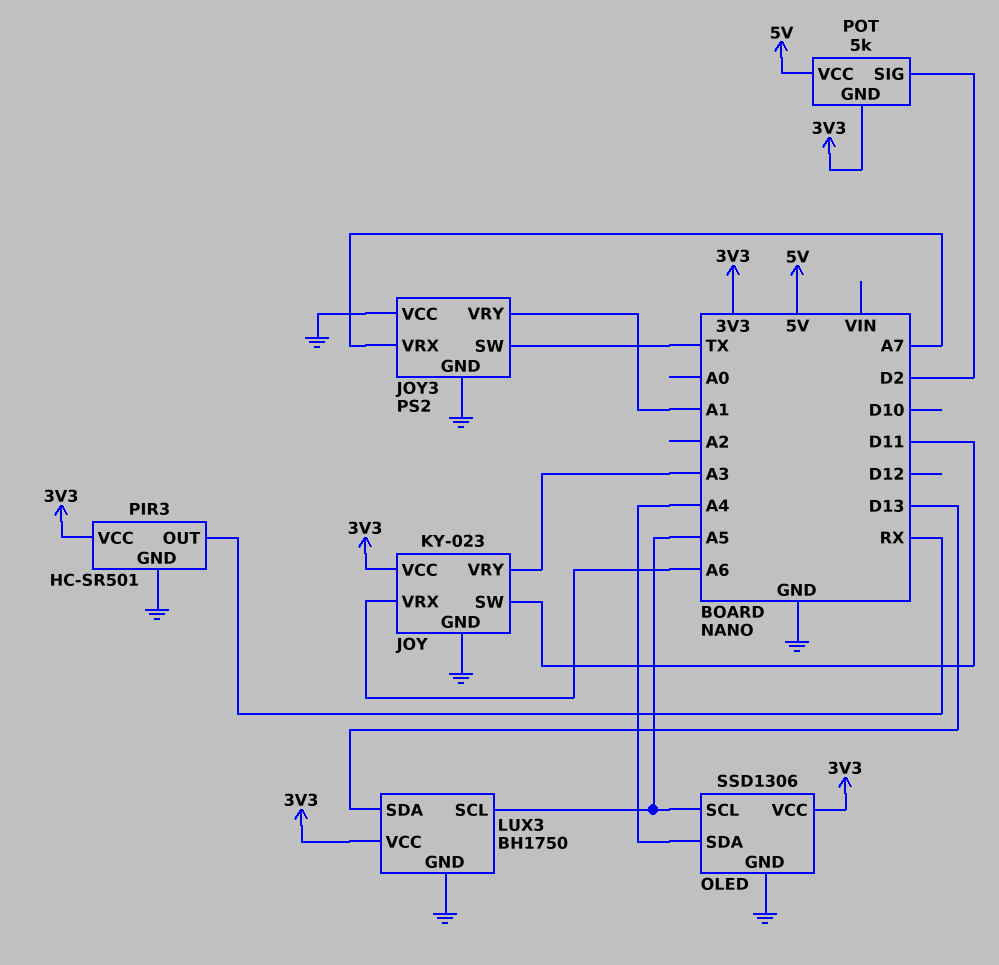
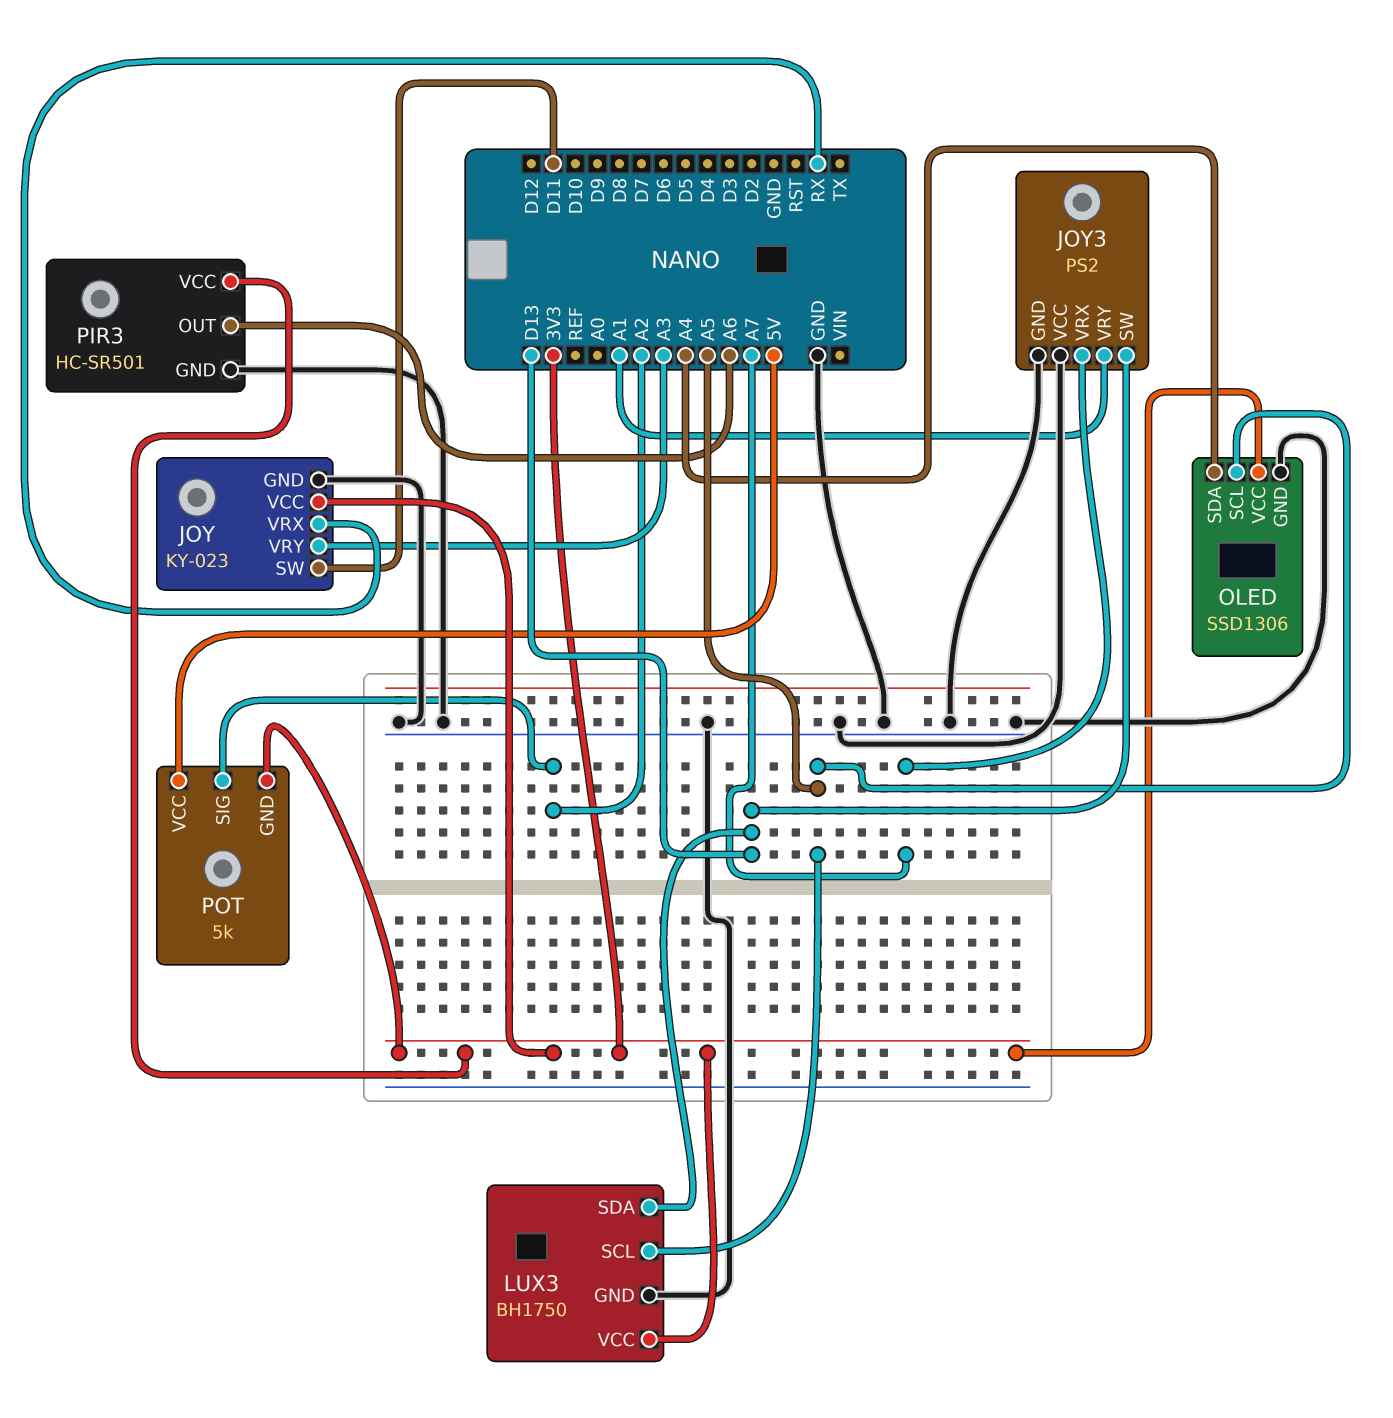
JOY pin VRX: A6 -> RX
JOY3 pin SW: TX -> D13
PIR3 pin OUT: RX -> A6
POT pin SIG: D2 -> A2

